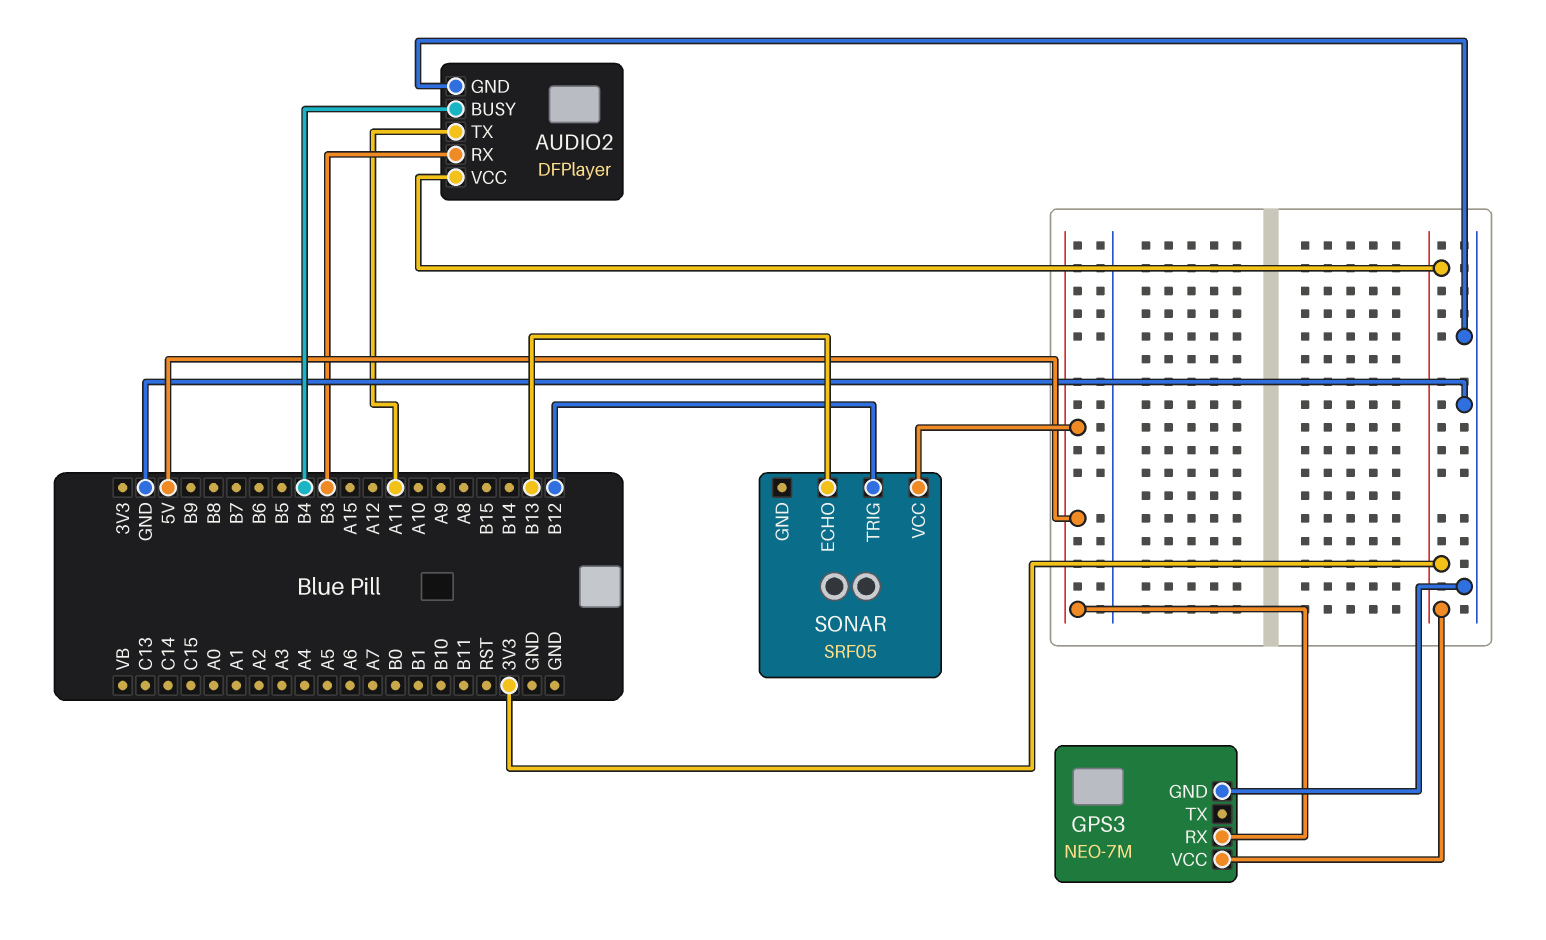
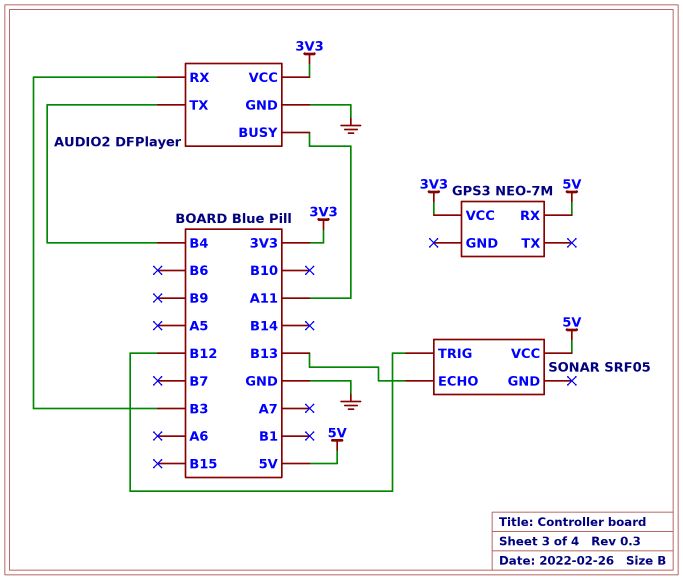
AUDIO2 pin BUSY: B4 -> A11
AUDIO2 pin TX: A11 -> B4
GPS3 pin GND: GND -> none

